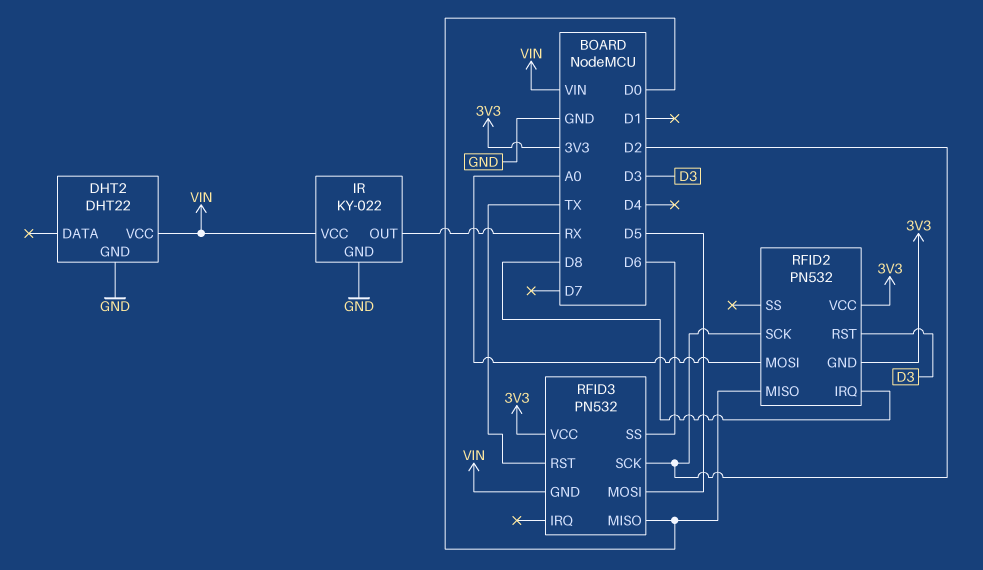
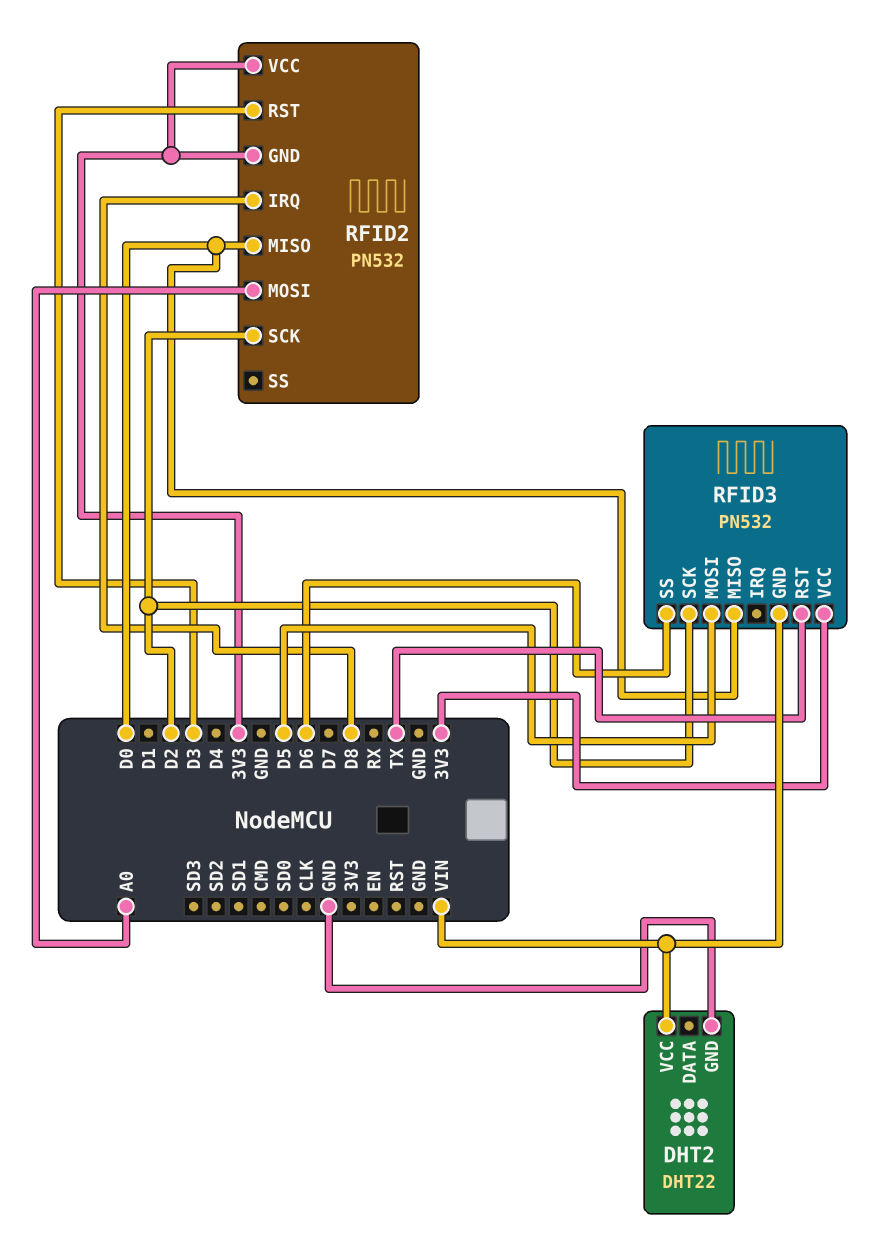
IR: KY-022 -> none
IR pin GND: GND -> none
IR pin OUT: RX -> none
IR pin VCC: VIN -> none

